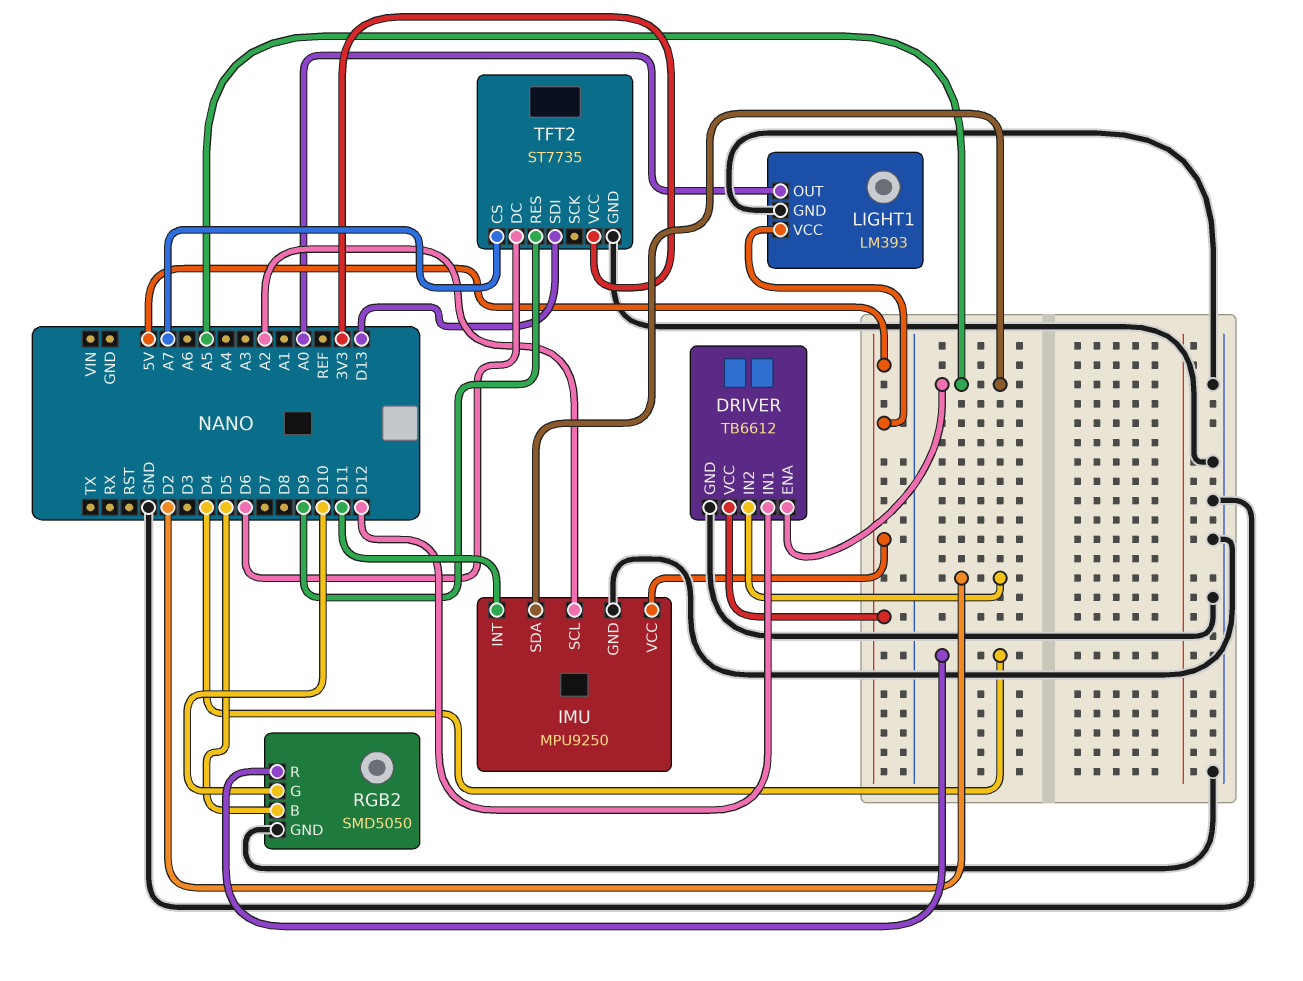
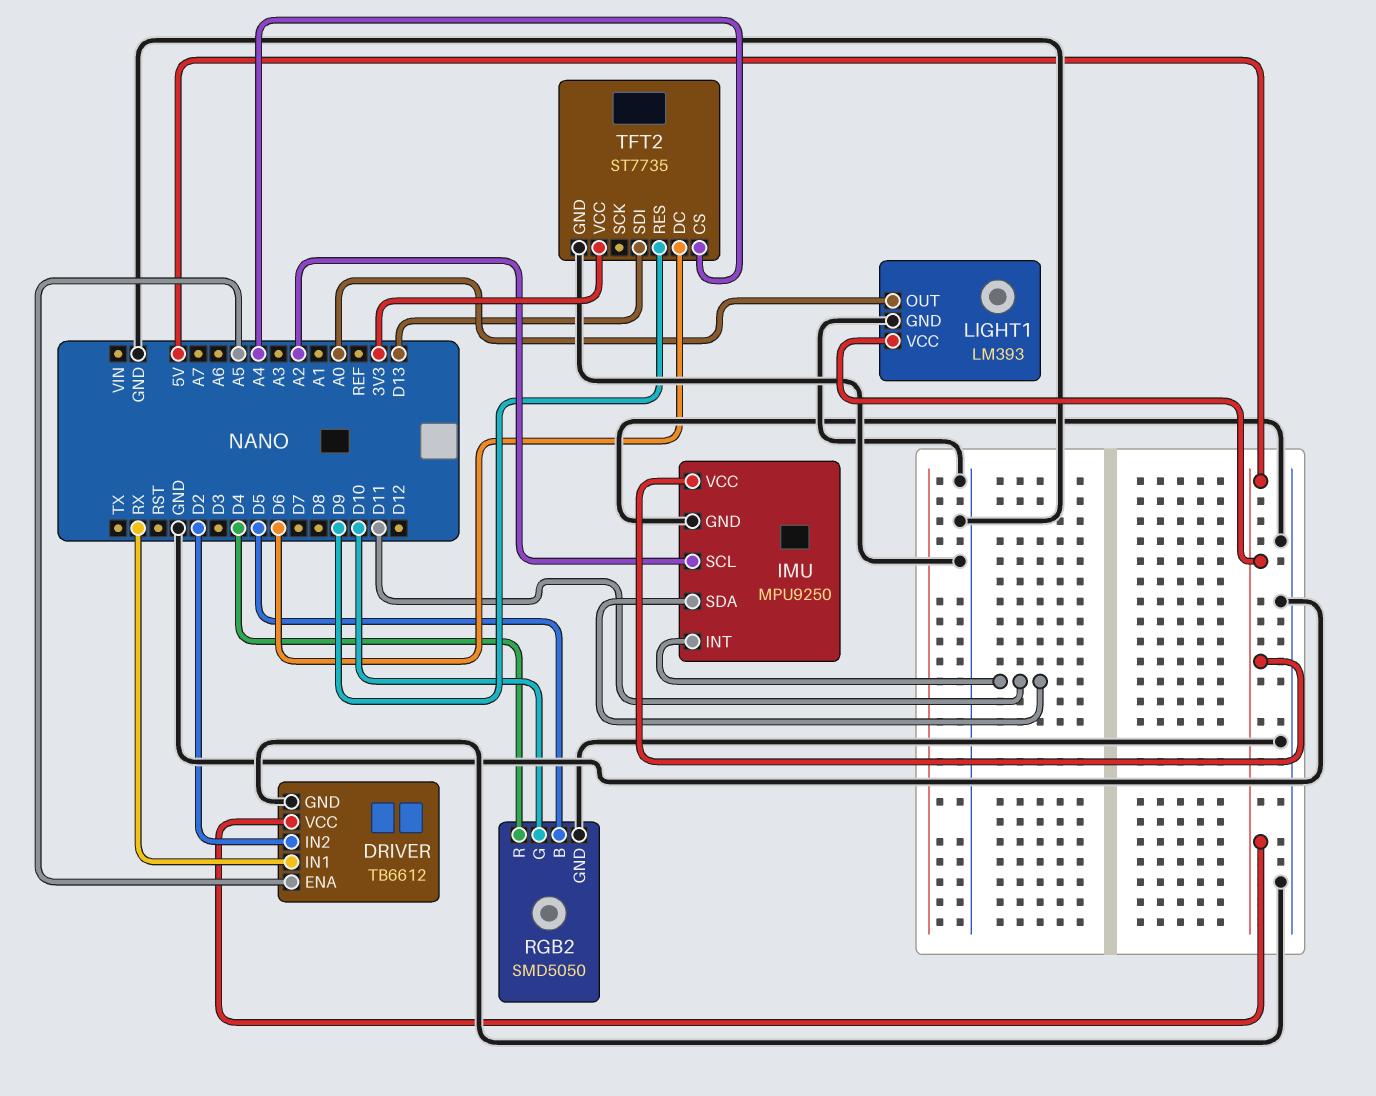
DRIVER pin IN1: D12 -> RX
IMU pin SDA: A5 -> D11
TFT2 pin CS: A7 -> A4

